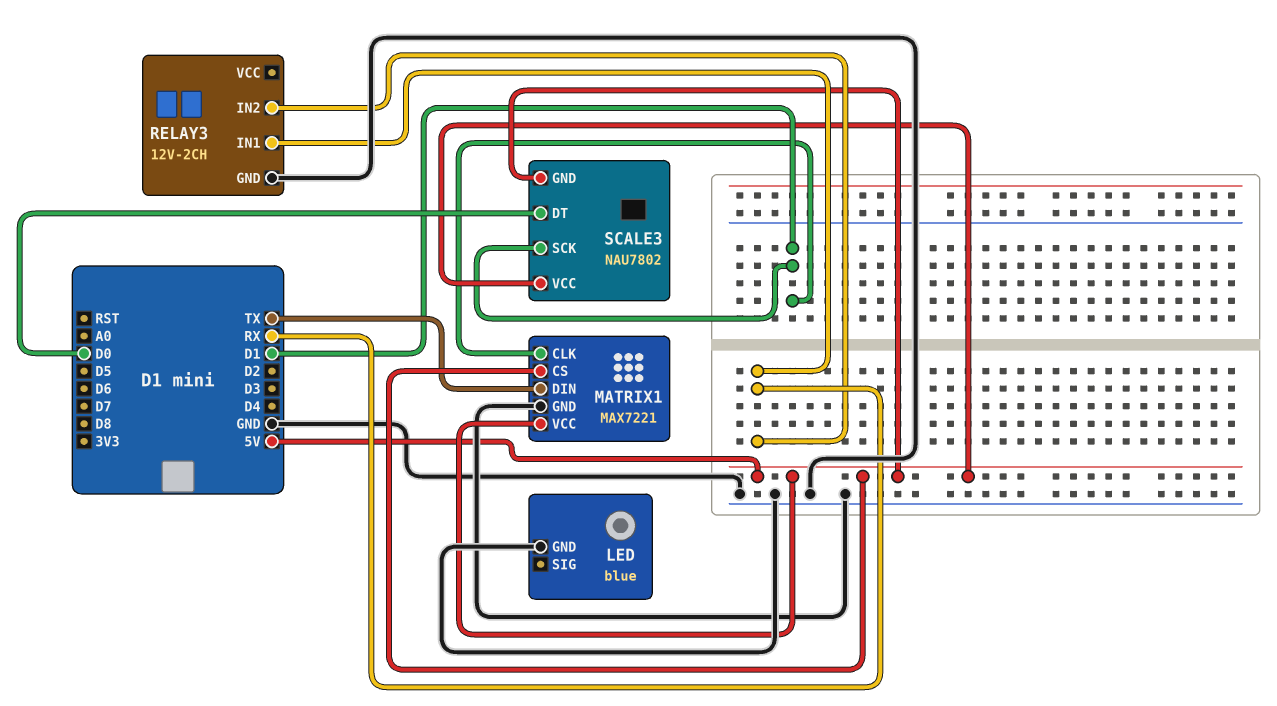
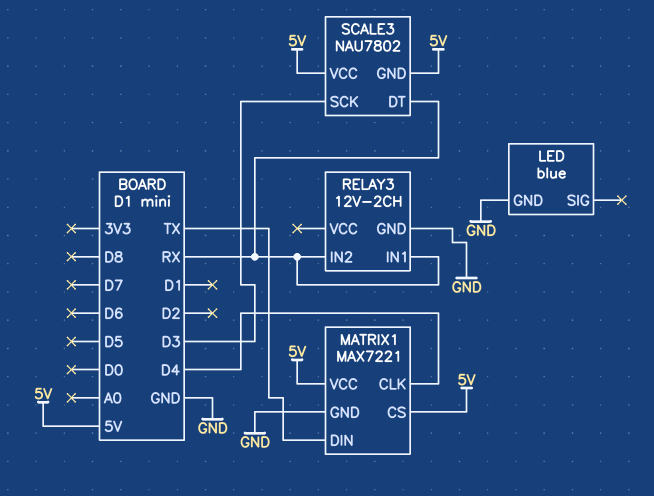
MATRIX1 pin CLK: D1 -> D4
SCALE3 pin DT: D0 -> RX
SCALE3 pin SCK: D1 -> D3

